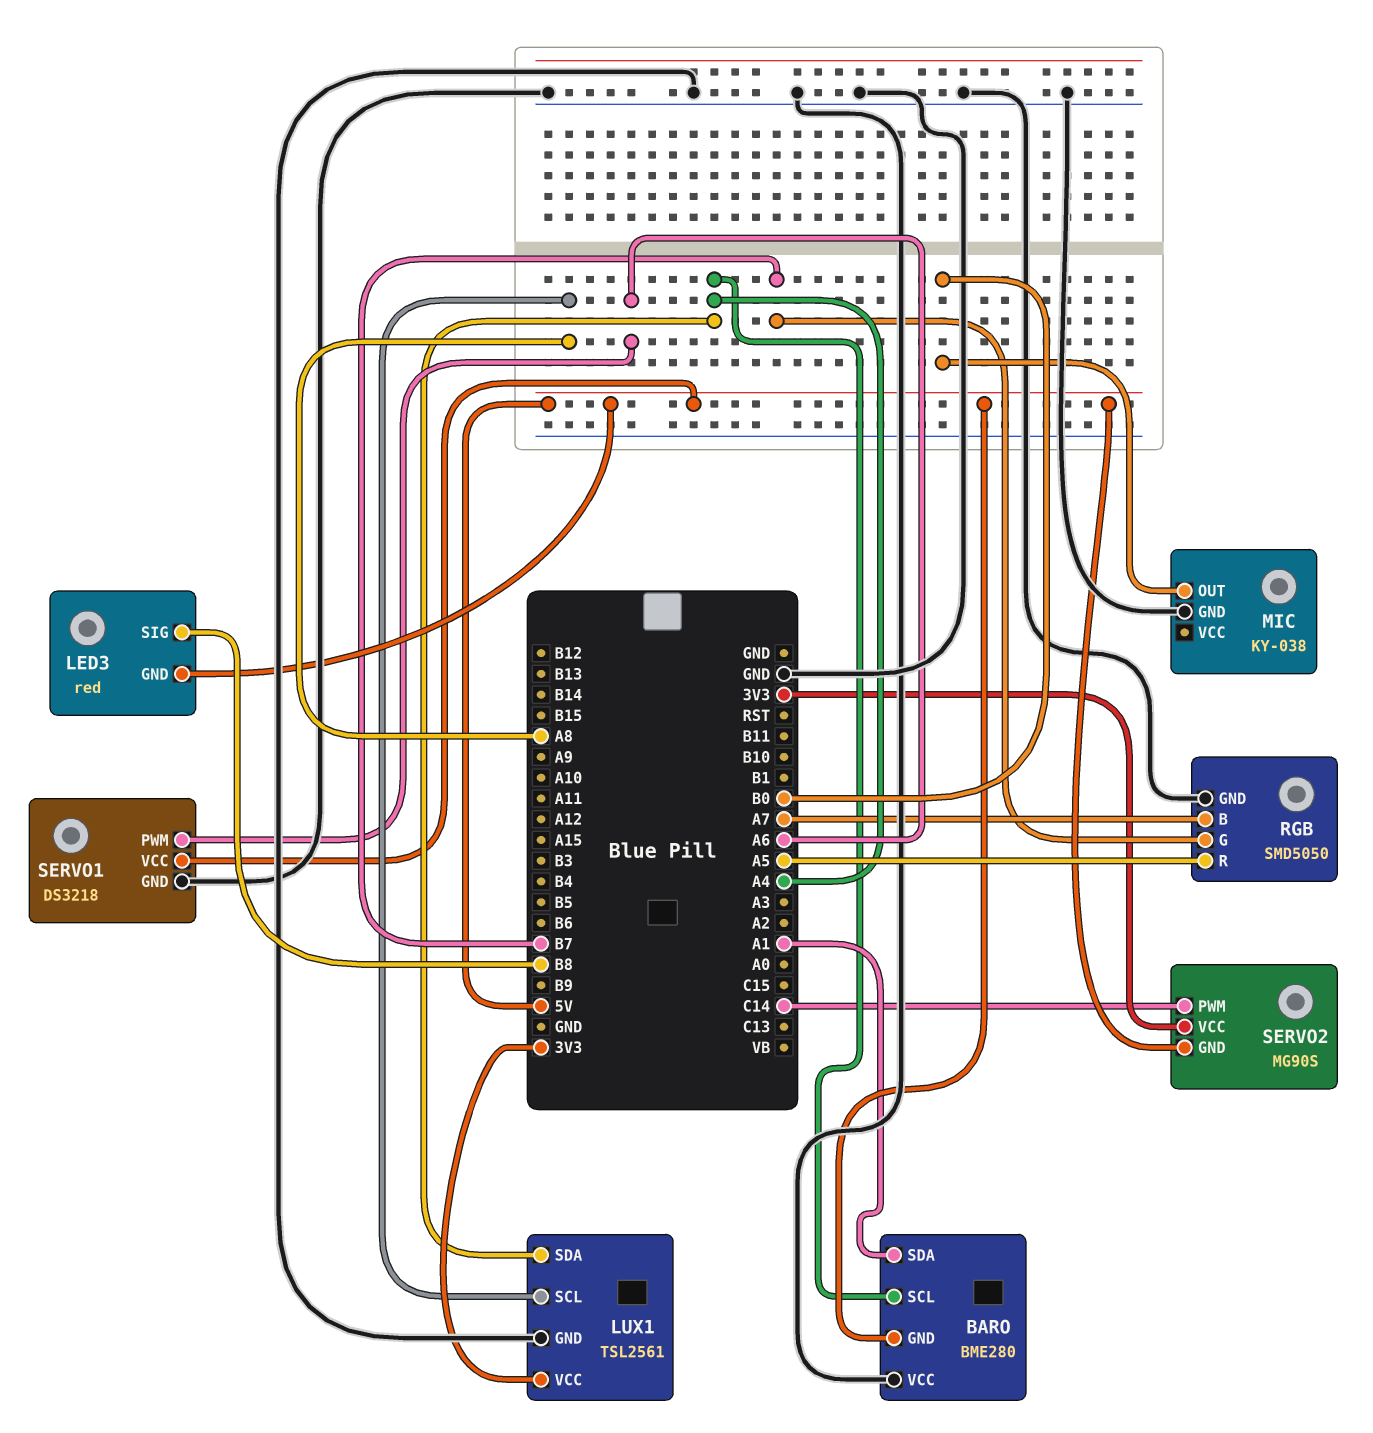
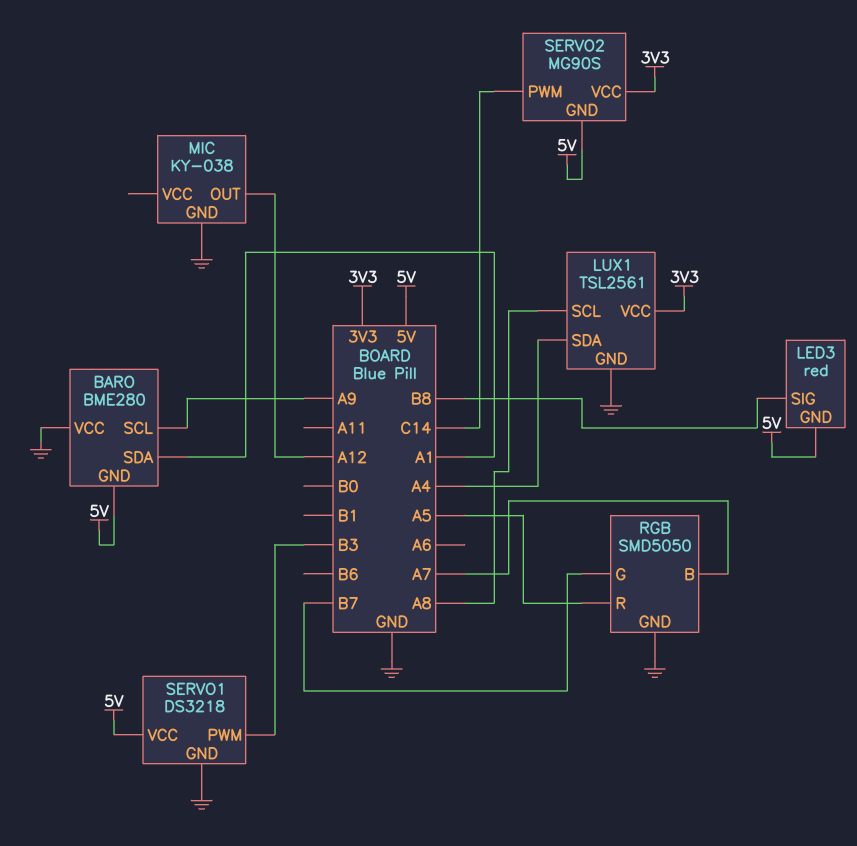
BARO pin SCL: A4 -> A9
MIC pin OUT: B0 -> A12
SERVO1 pin PWM: A6 -> B3

